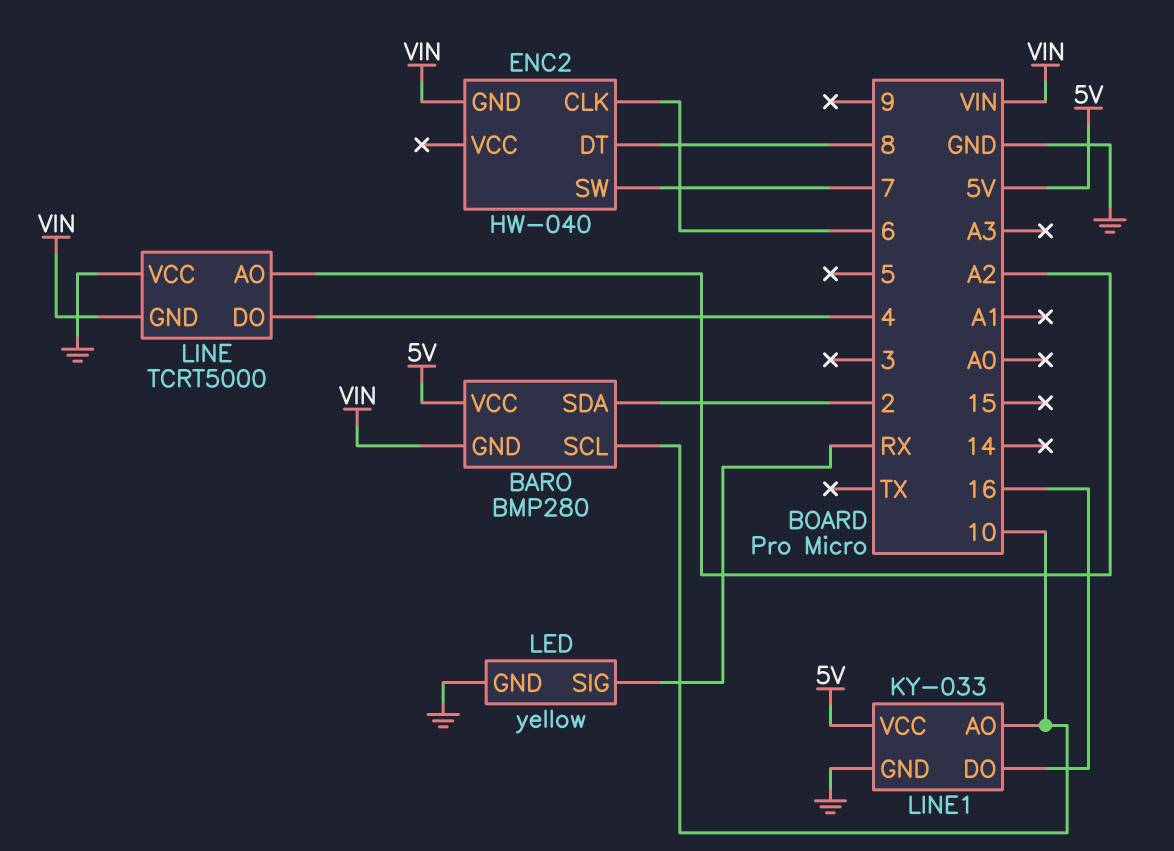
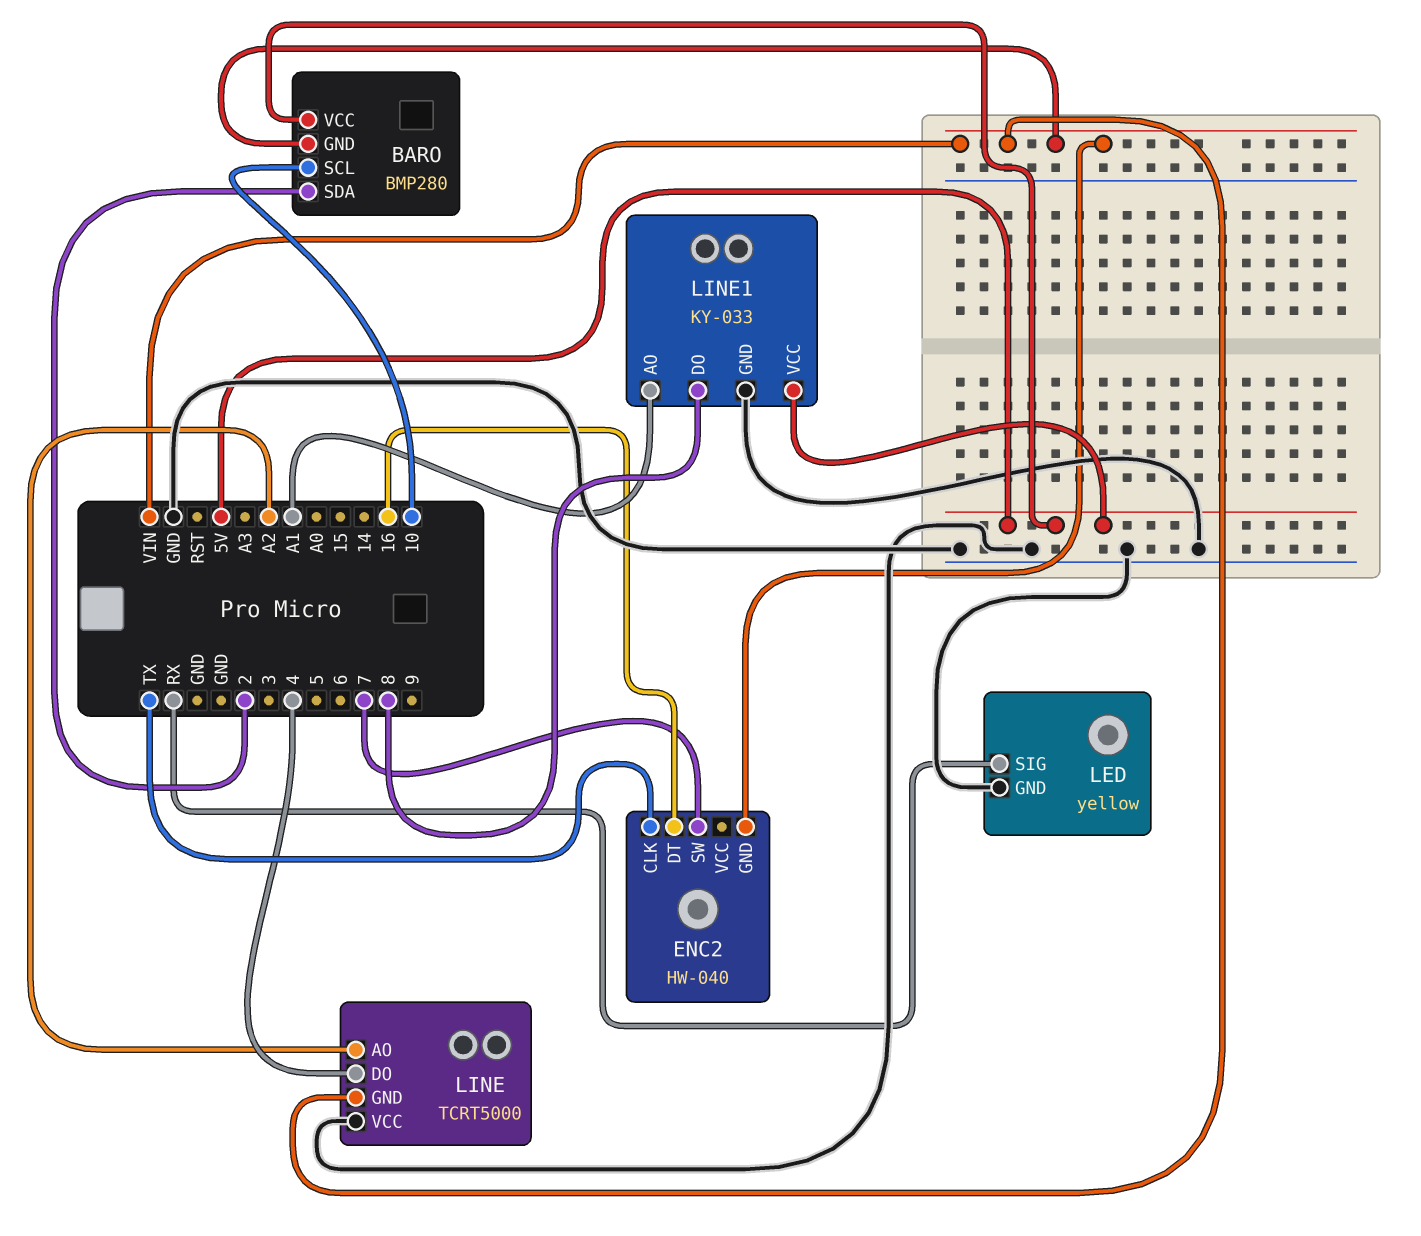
ENC2 pin CLK: 6 -> TX
ENC2 pin DT: 8 -> 16
LINE1 pin AO: 10 -> A1
LINE1 pin DO: 16 -> 8

